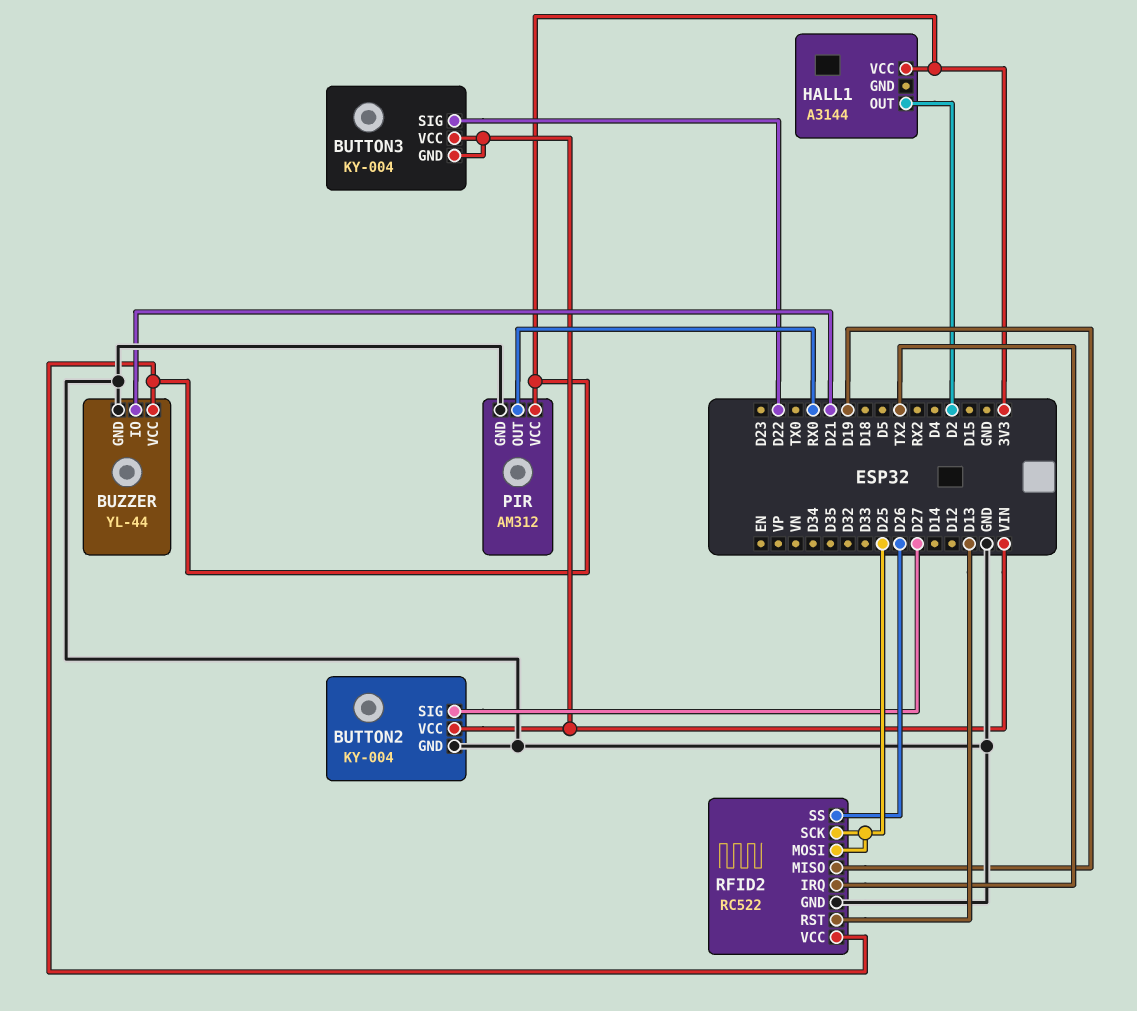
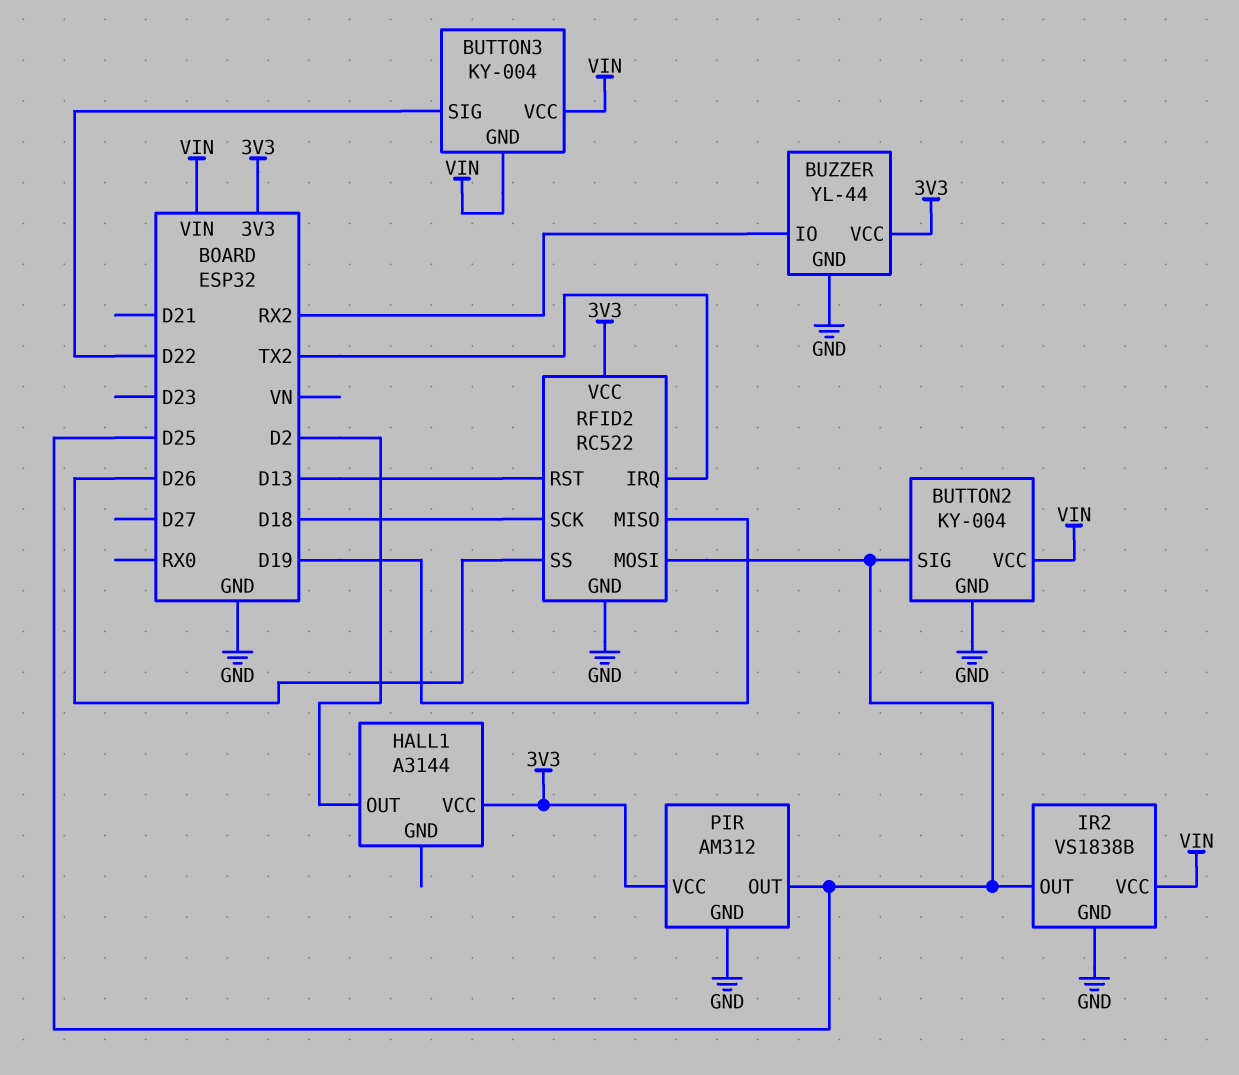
BUTTON2 pin SIG: D27 -> D25
BUZZER pin IO: D21 -> RX2
IR2: none -> VS1838B
IR2 pin GND: none -> GND
IR2 pin OUT: none -> D25
IR2 pin VCC: none -> VIN
PIR pin OUT: RX0 -> D25
RFID2 pin SCK: D25 -> D18

